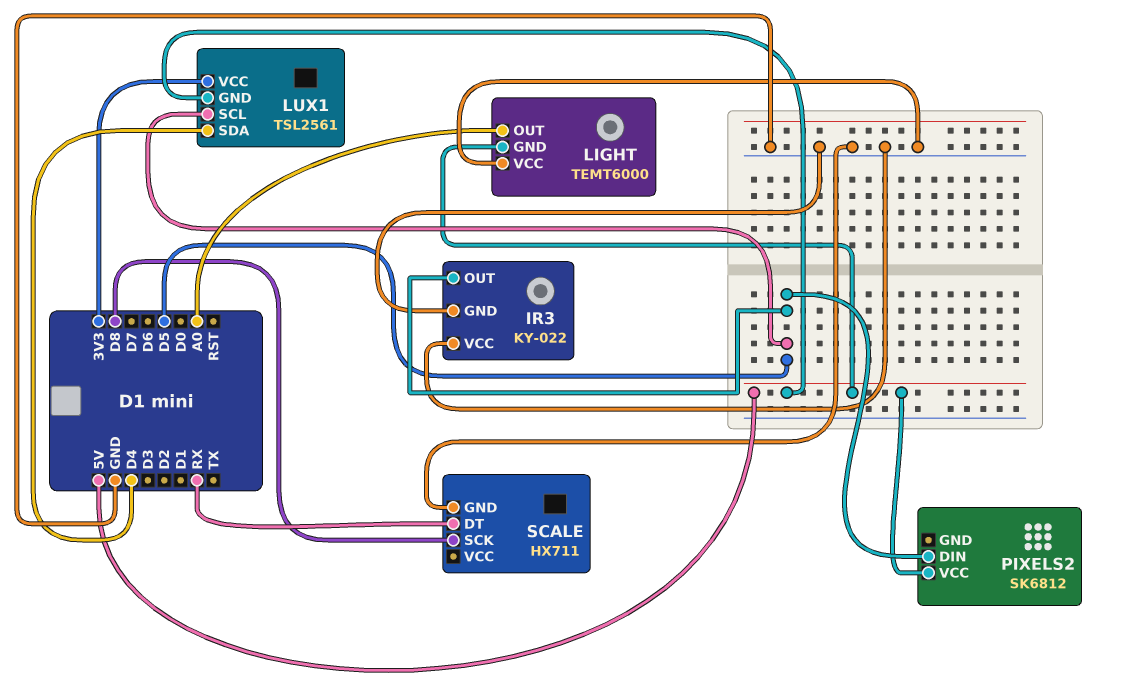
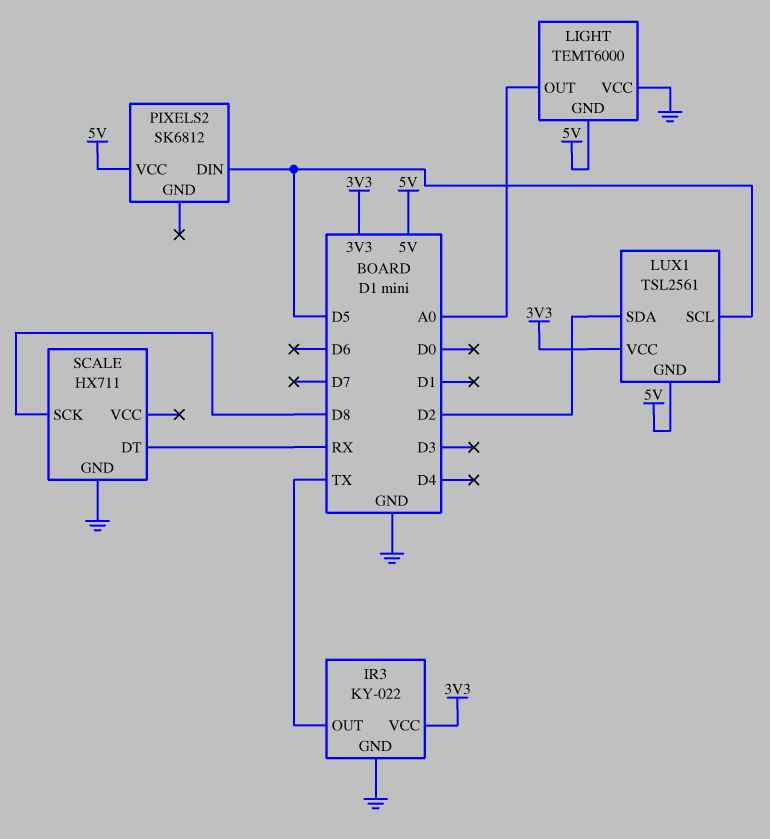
IR3 pin OUT: D5 -> TX
IR3 pin VCC: GND -> 3V3
LUX1 pin SDA: D4 -> D2

